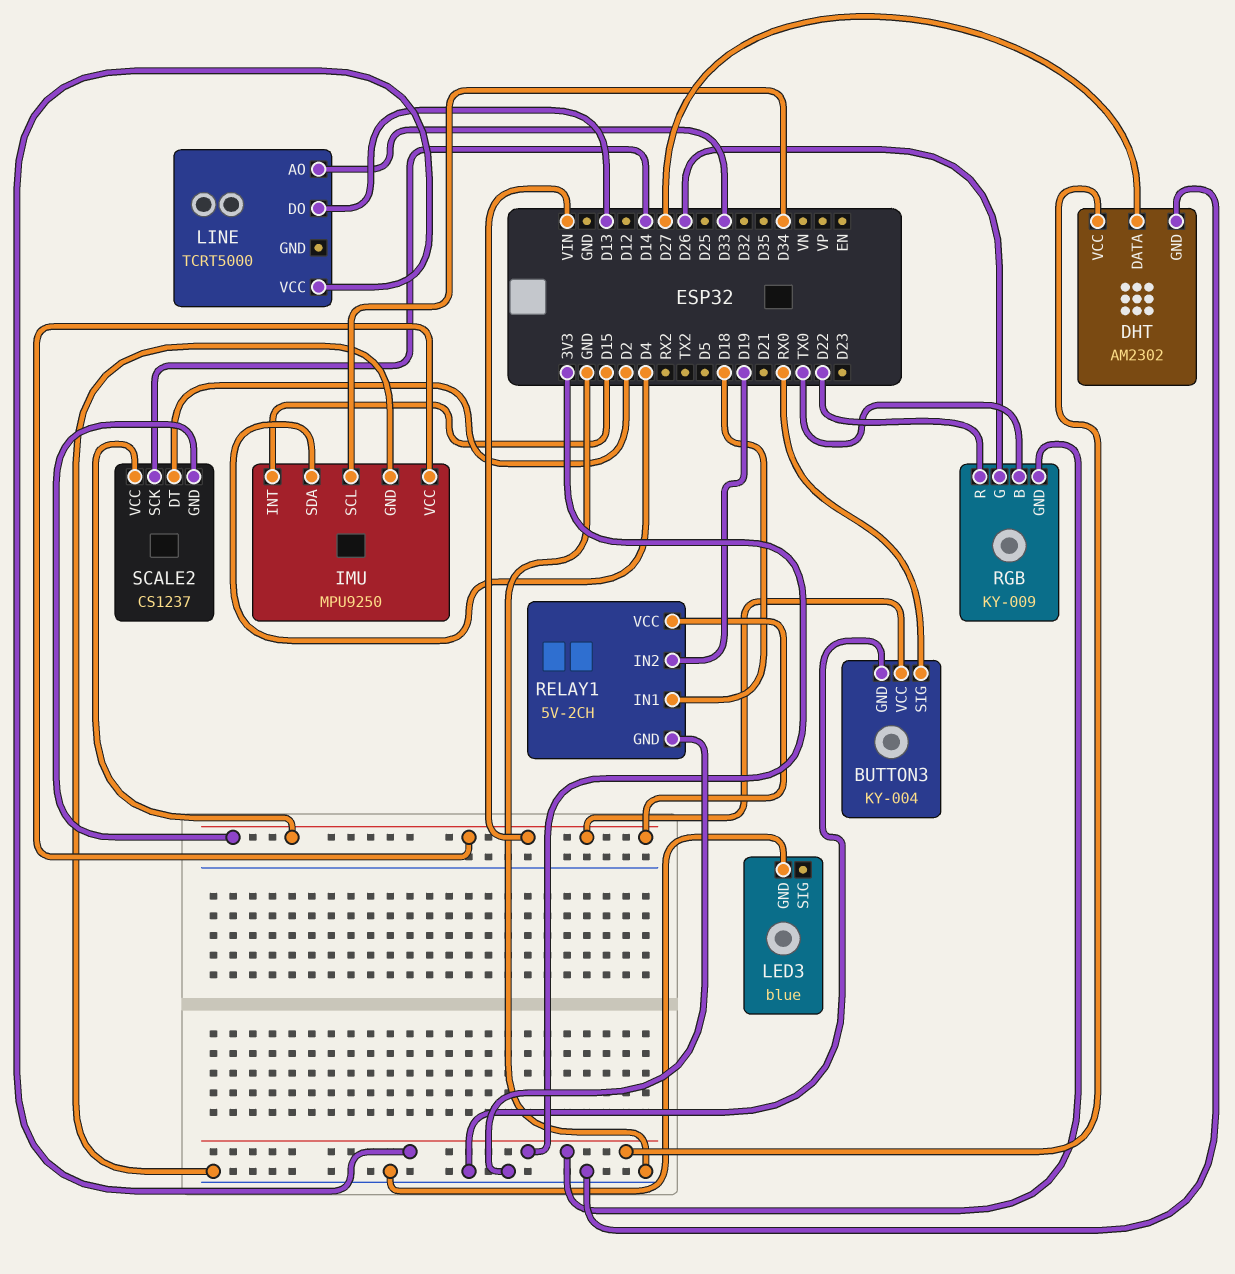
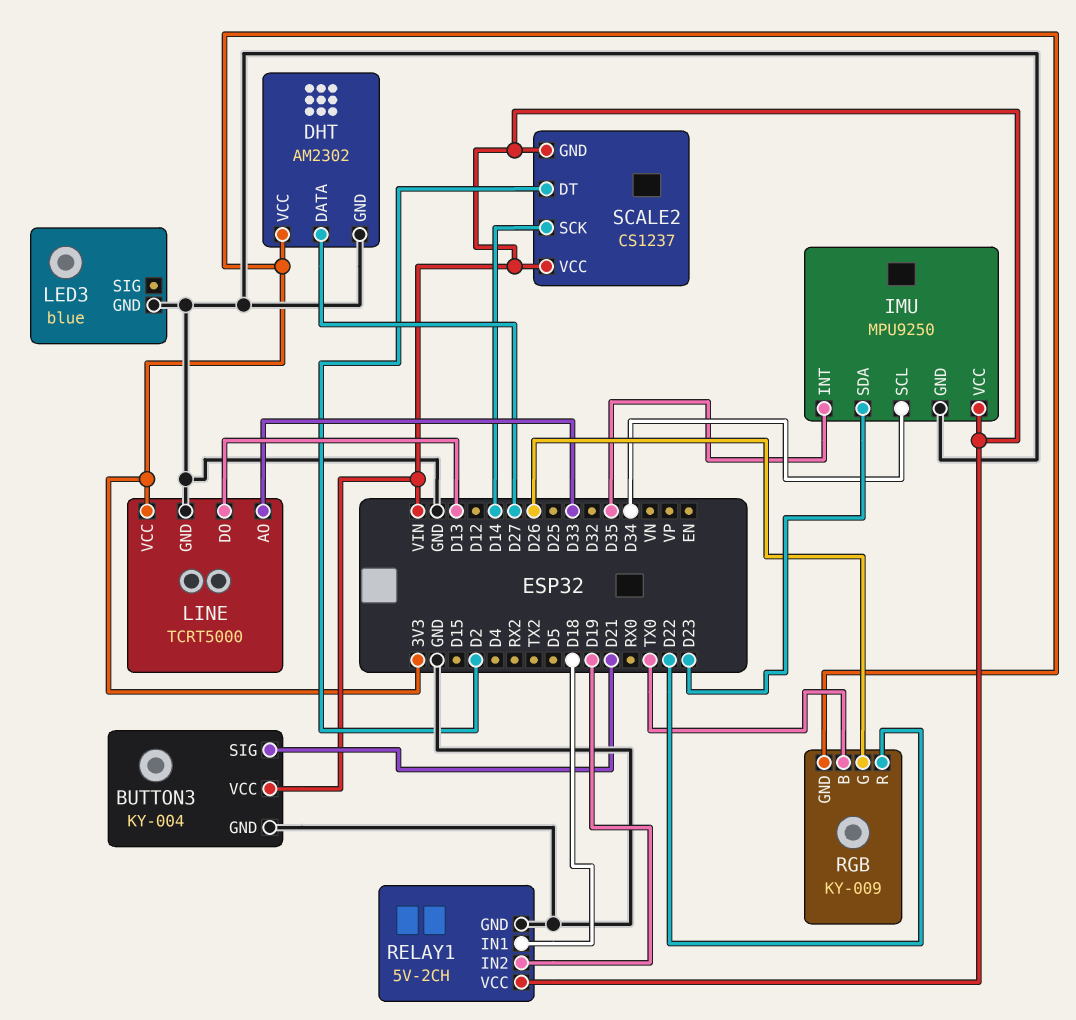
BUTTON3 pin SIG: RX0 -> D21
IMU pin INT: D15 -> D35
IMU pin SDA: D4 -> D23
LINE pin GND: none -> GND

